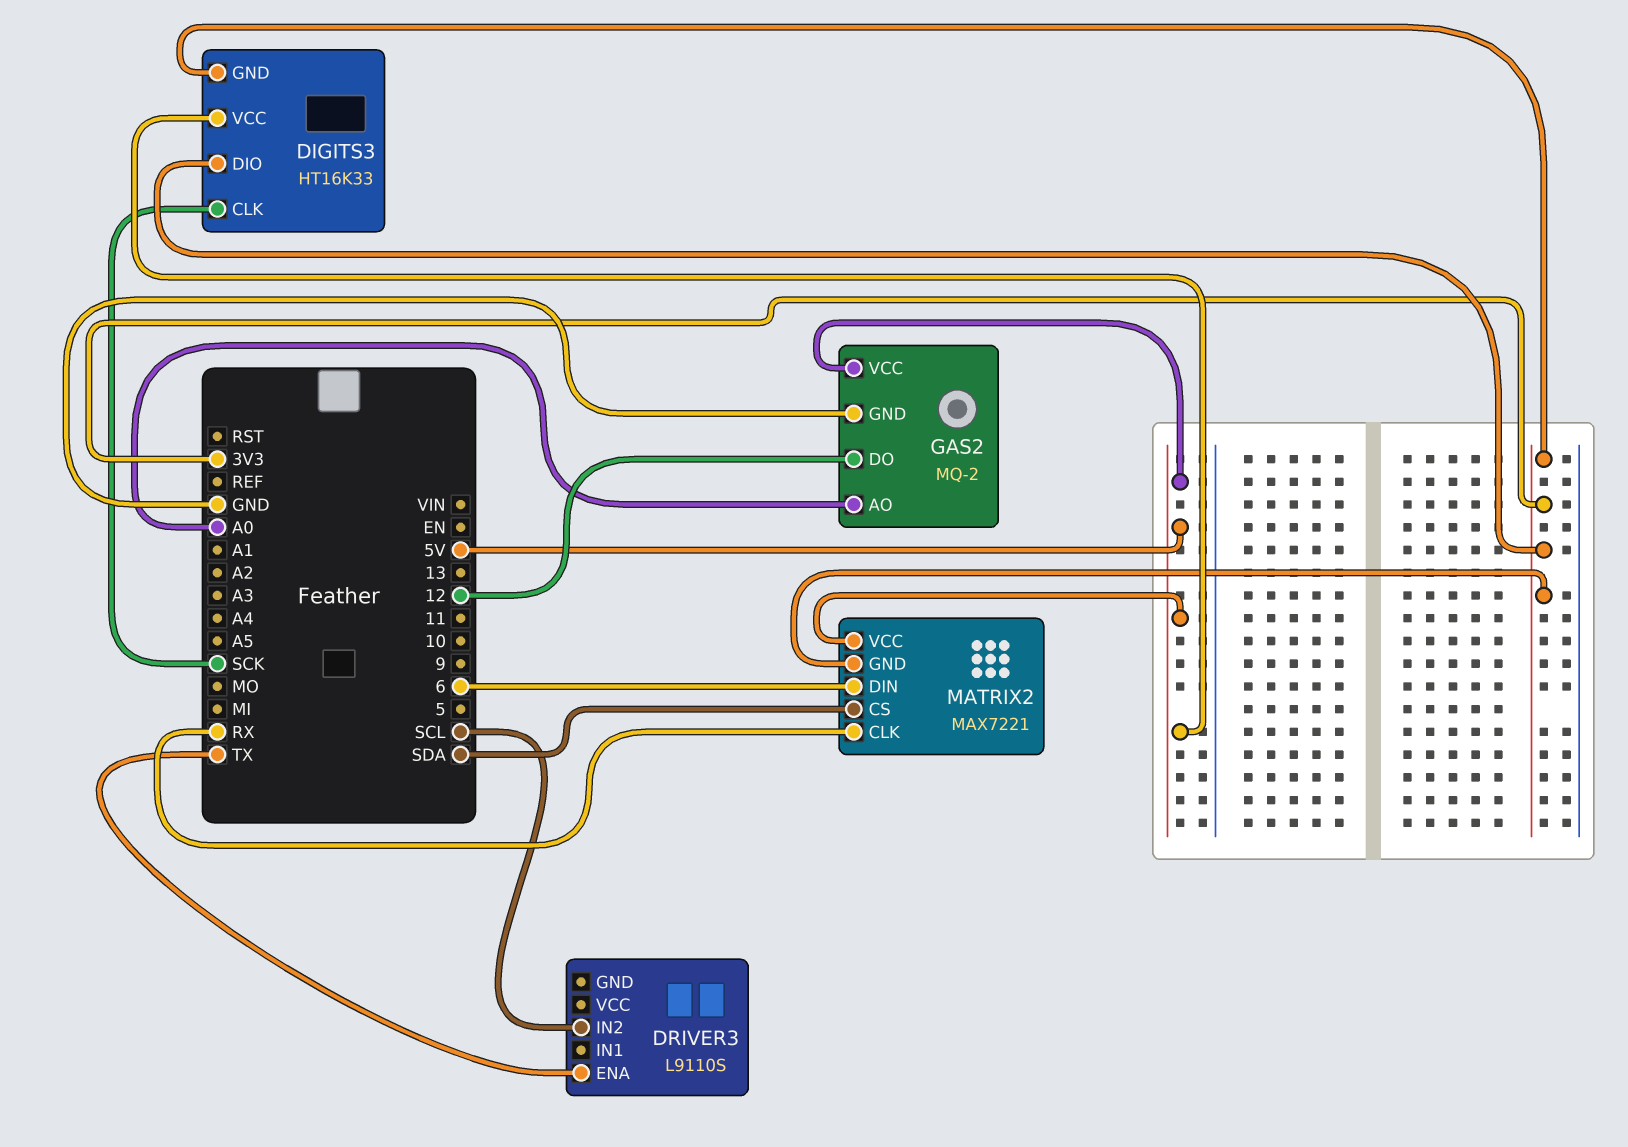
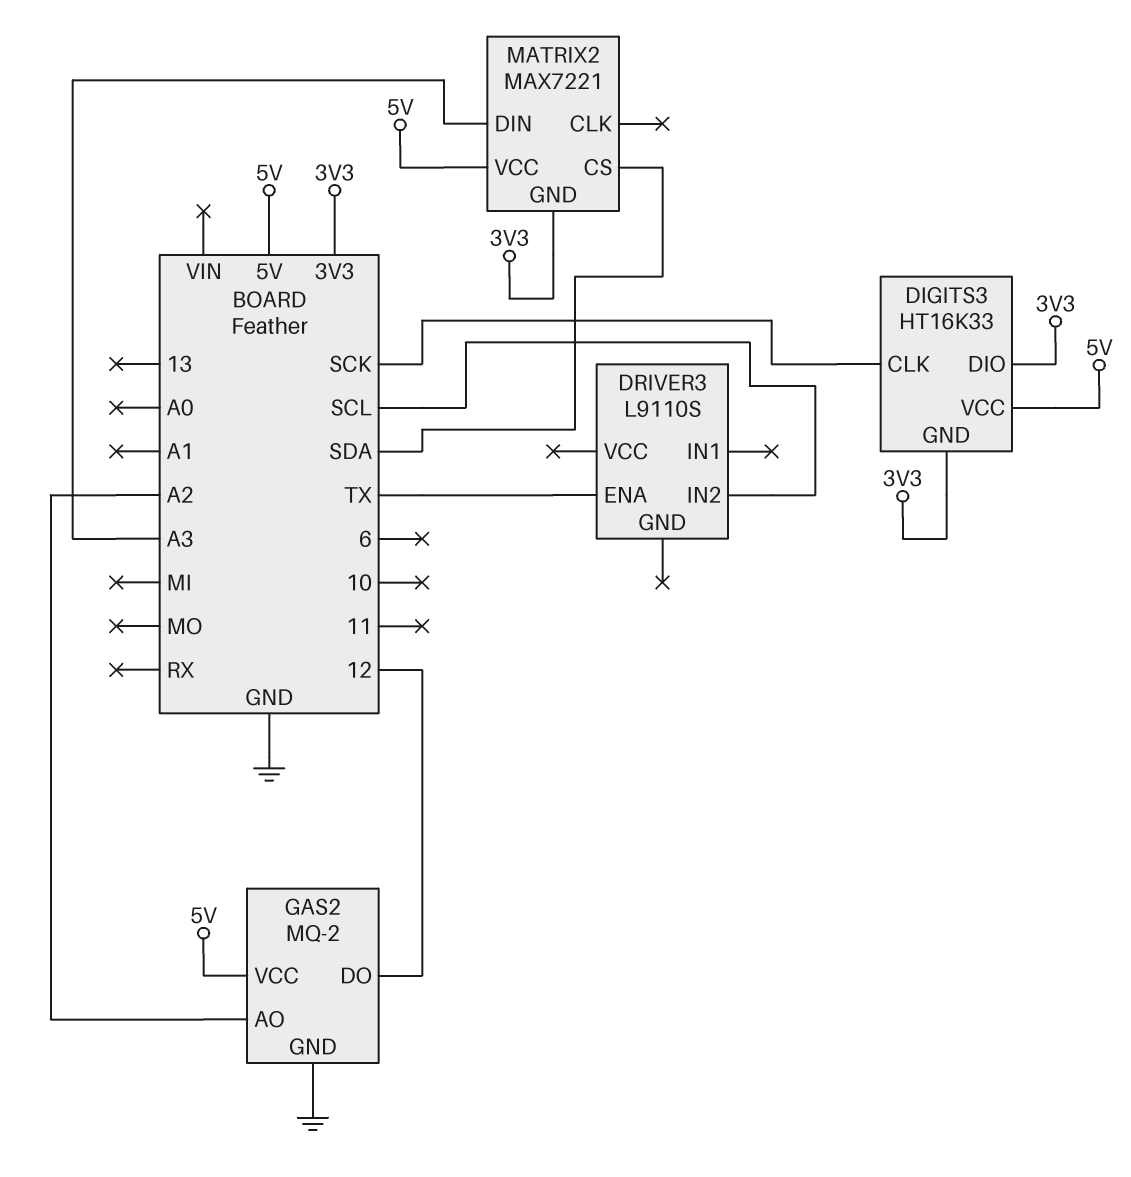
GAS2 pin AO: A0 -> A2
MATRIX2 pin CLK: RX -> none
MATRIX2 pin DIN: 6 -> A3

